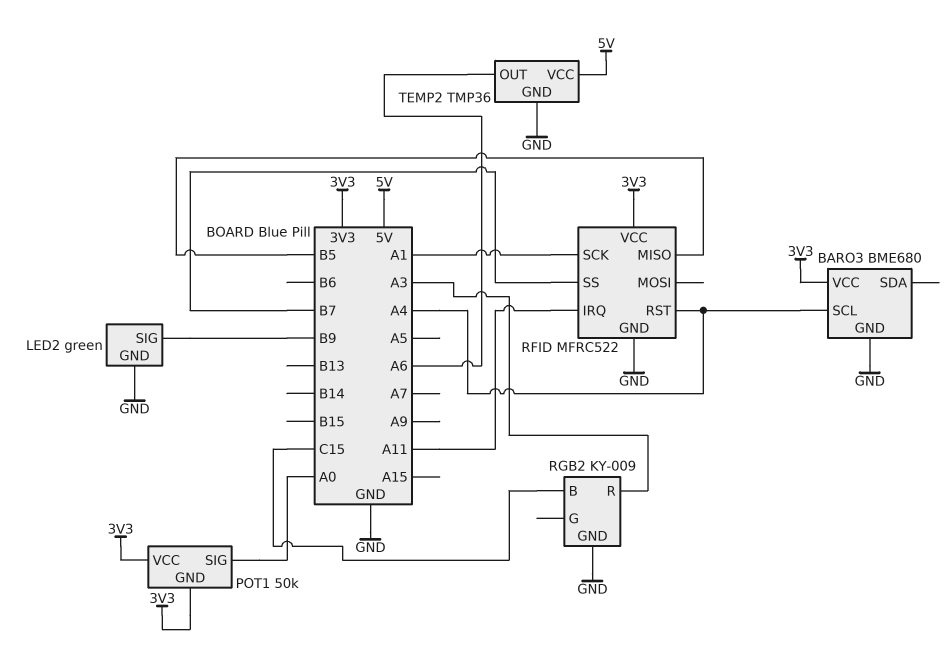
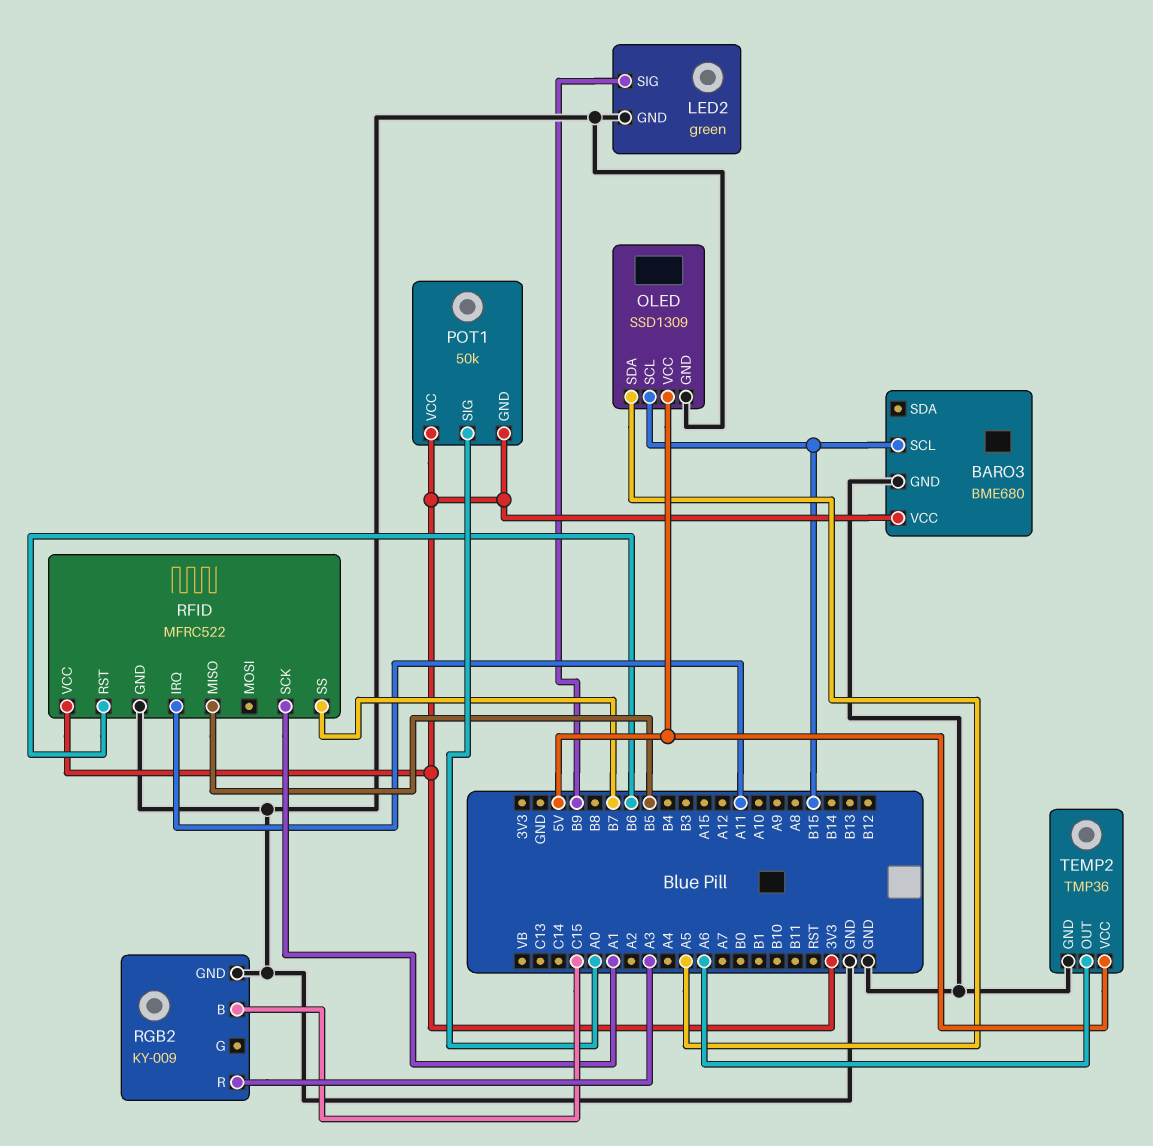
BARO3 pin SCL: A4 -> B15
OLED: none -> SSD1309
OLED pin GND: none -> GND
OLED pin SCL: none -> B15
OLED pin SDA: none -> A5
OLED pin VCC: none -> 5V
RFID pin RST: A4 -> B6

